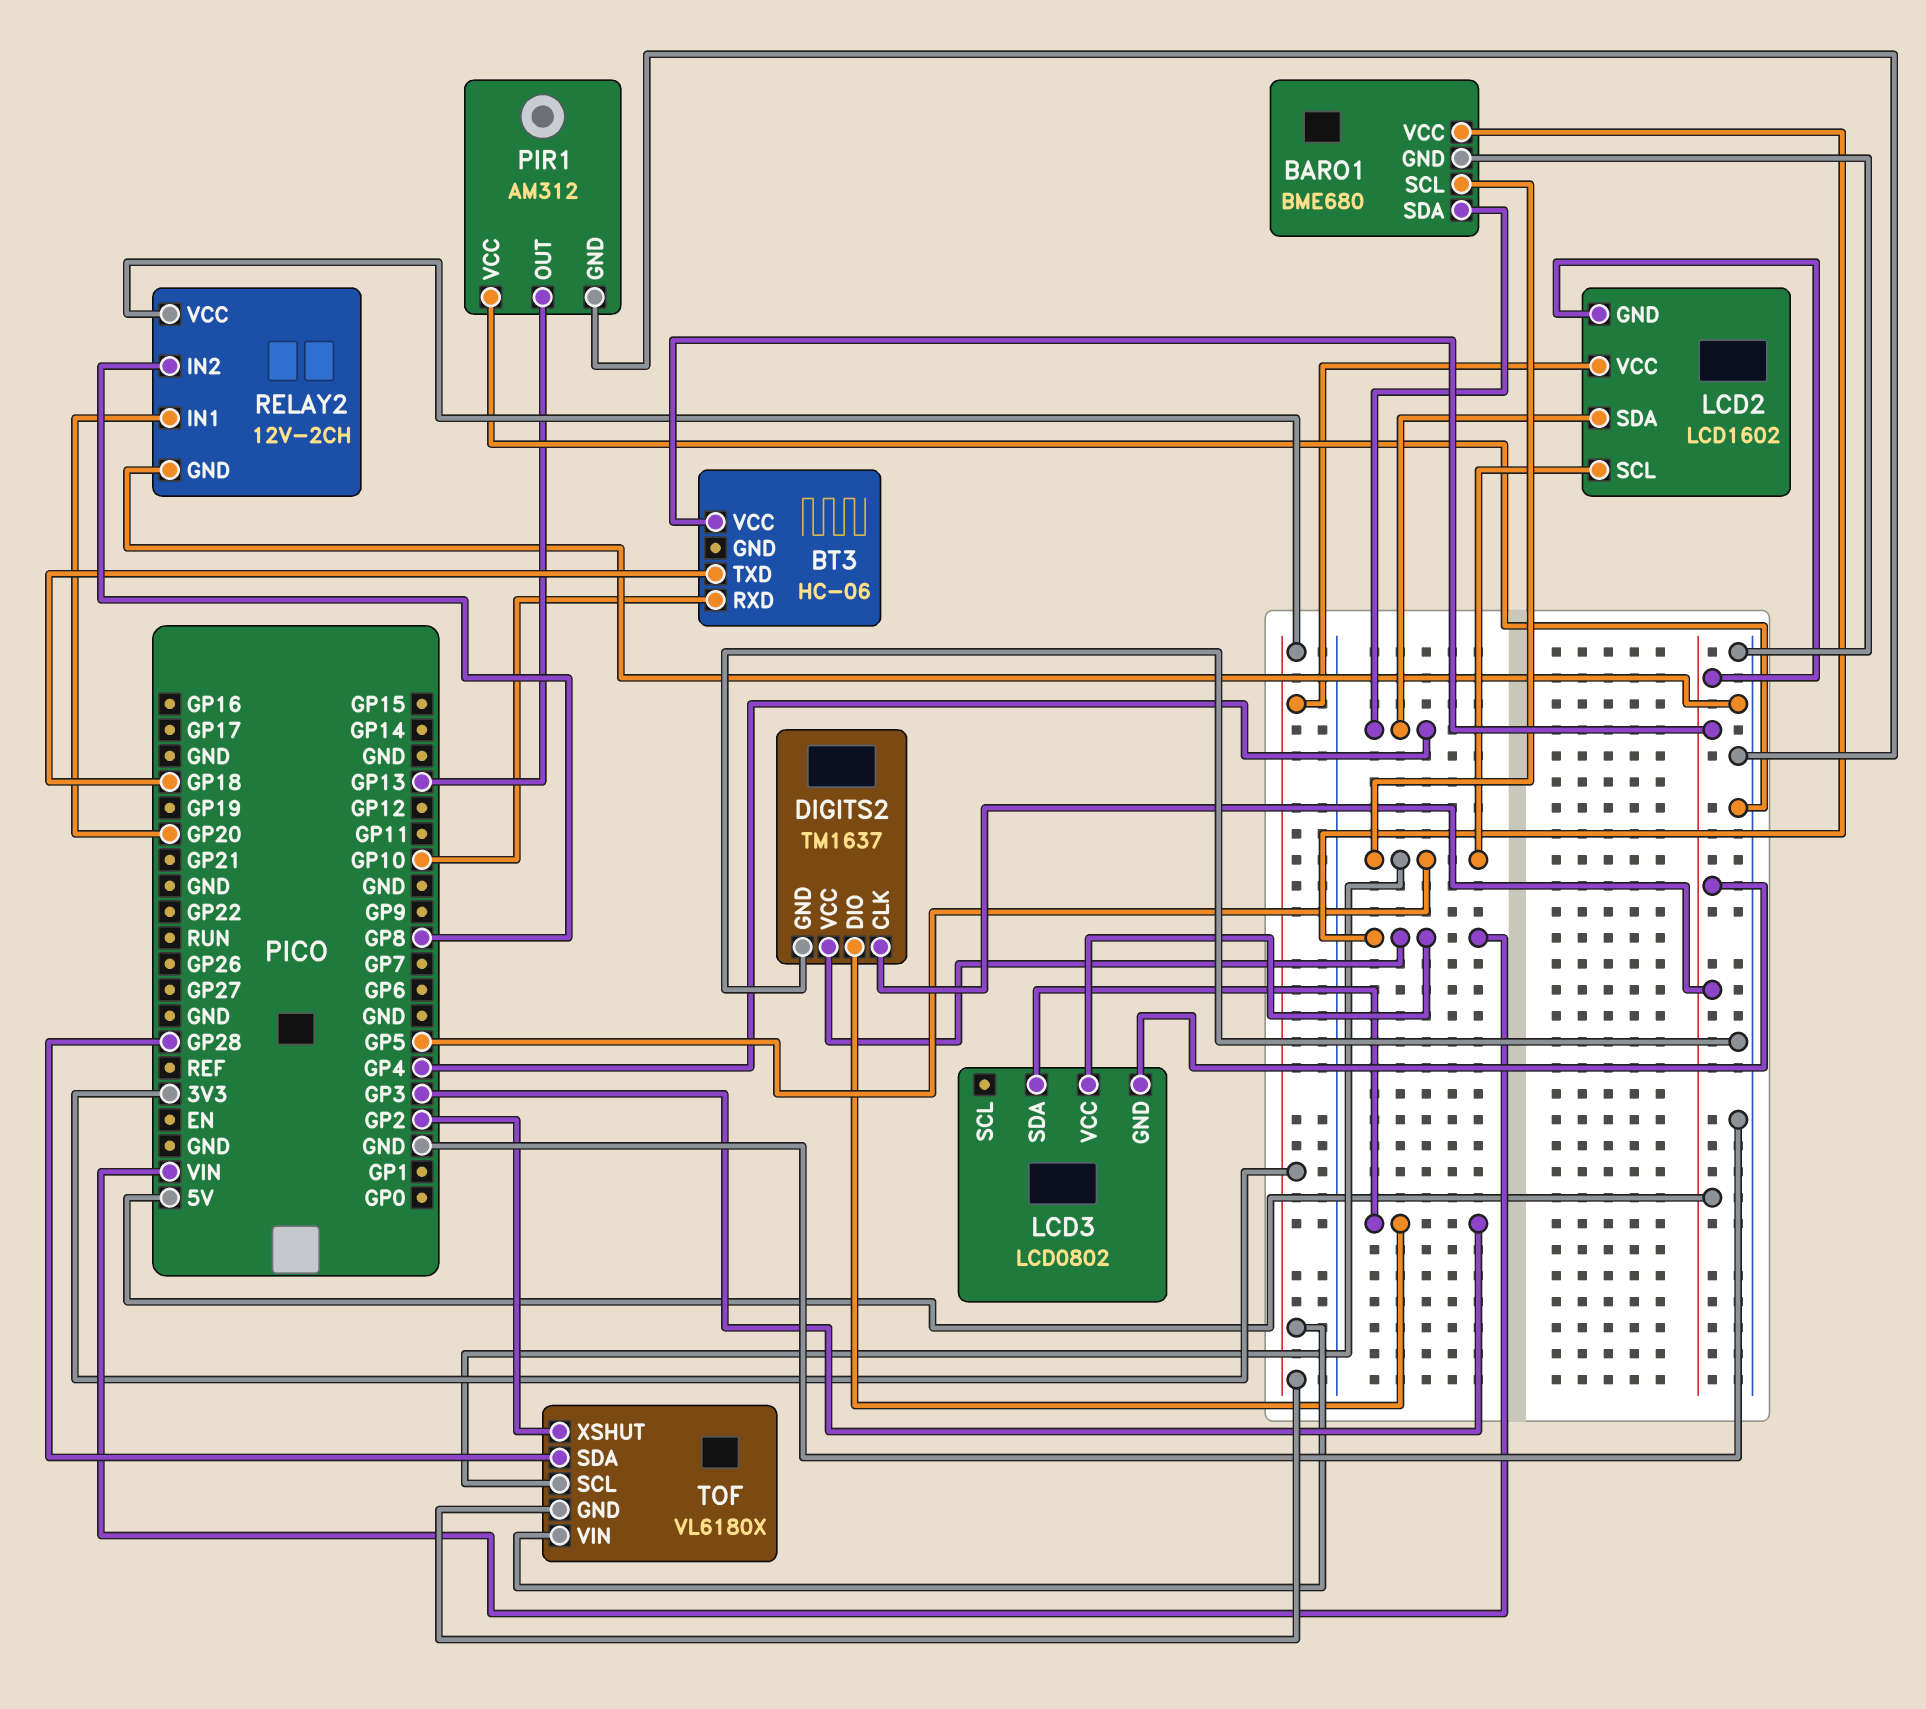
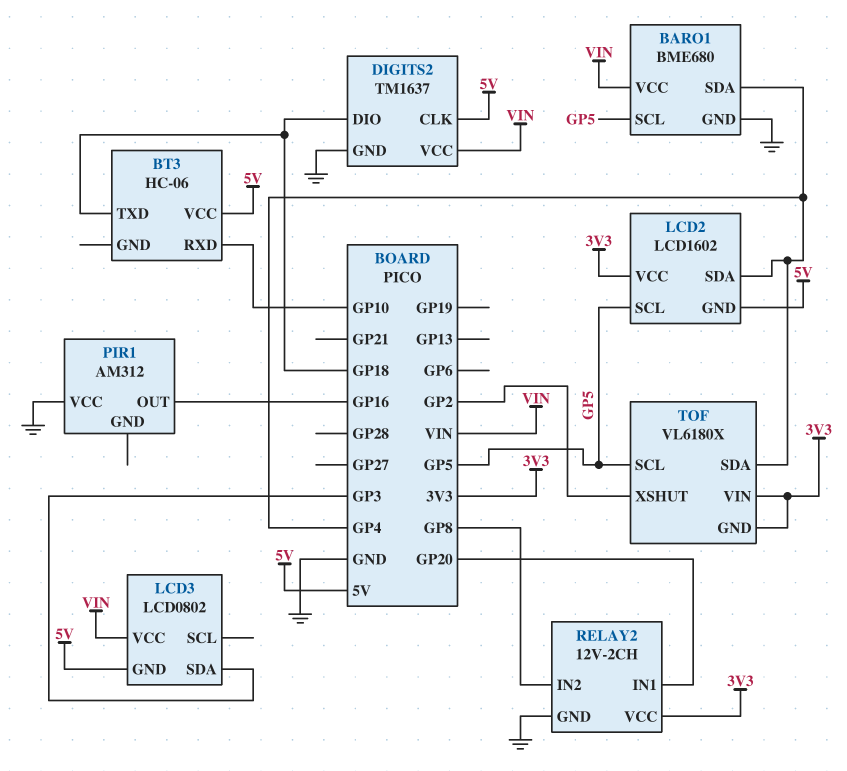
DIGITS2 pin DIO: GP3 -> GP18
PIR1 pin GND: GND -> none
PIR1 pin OUT: GP13 -> GP16
TOF pin SDA: GP28 -> GP4

